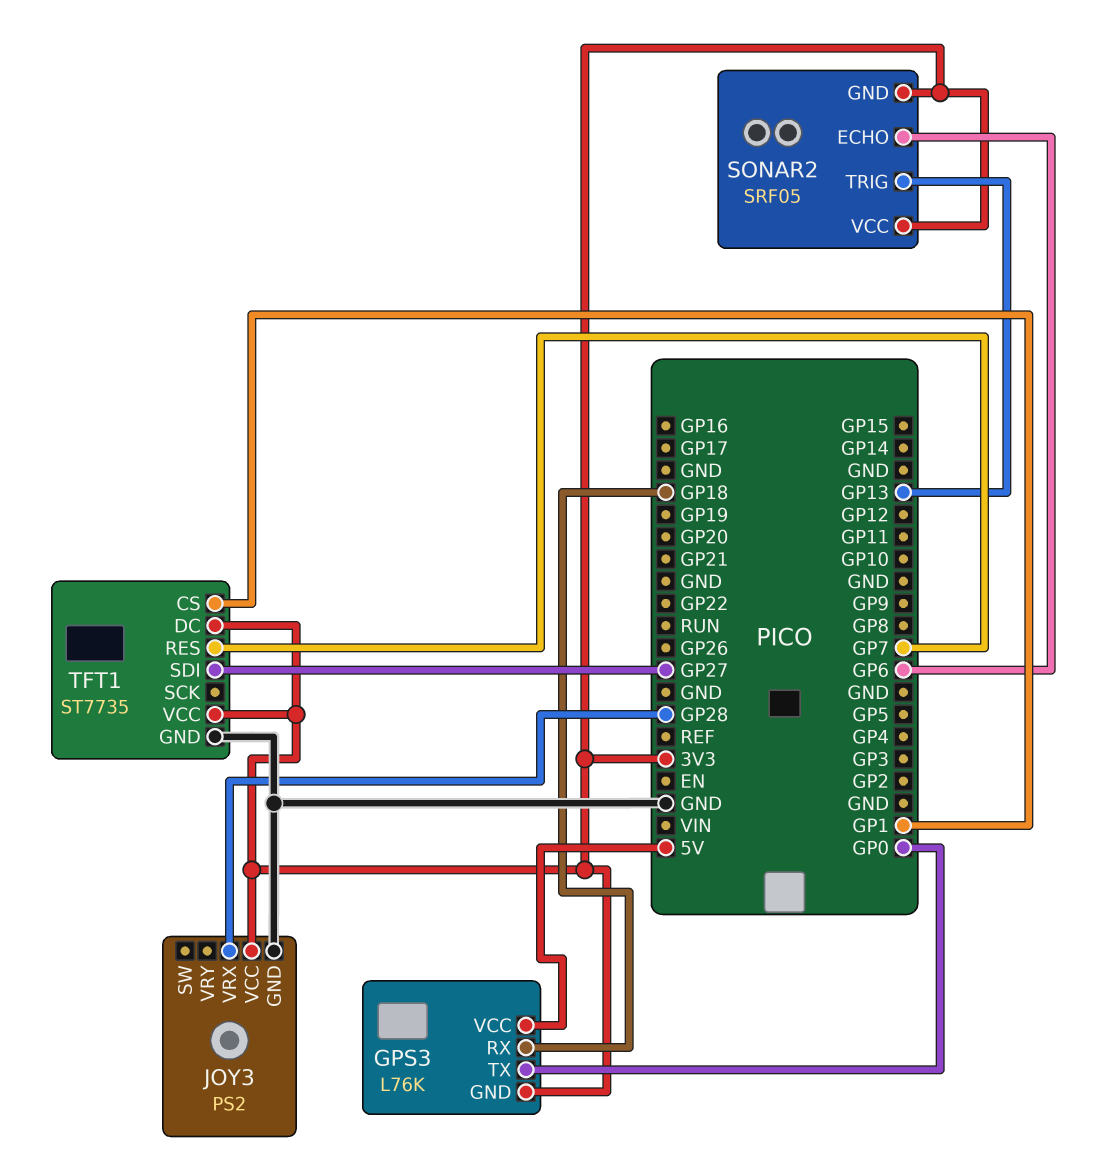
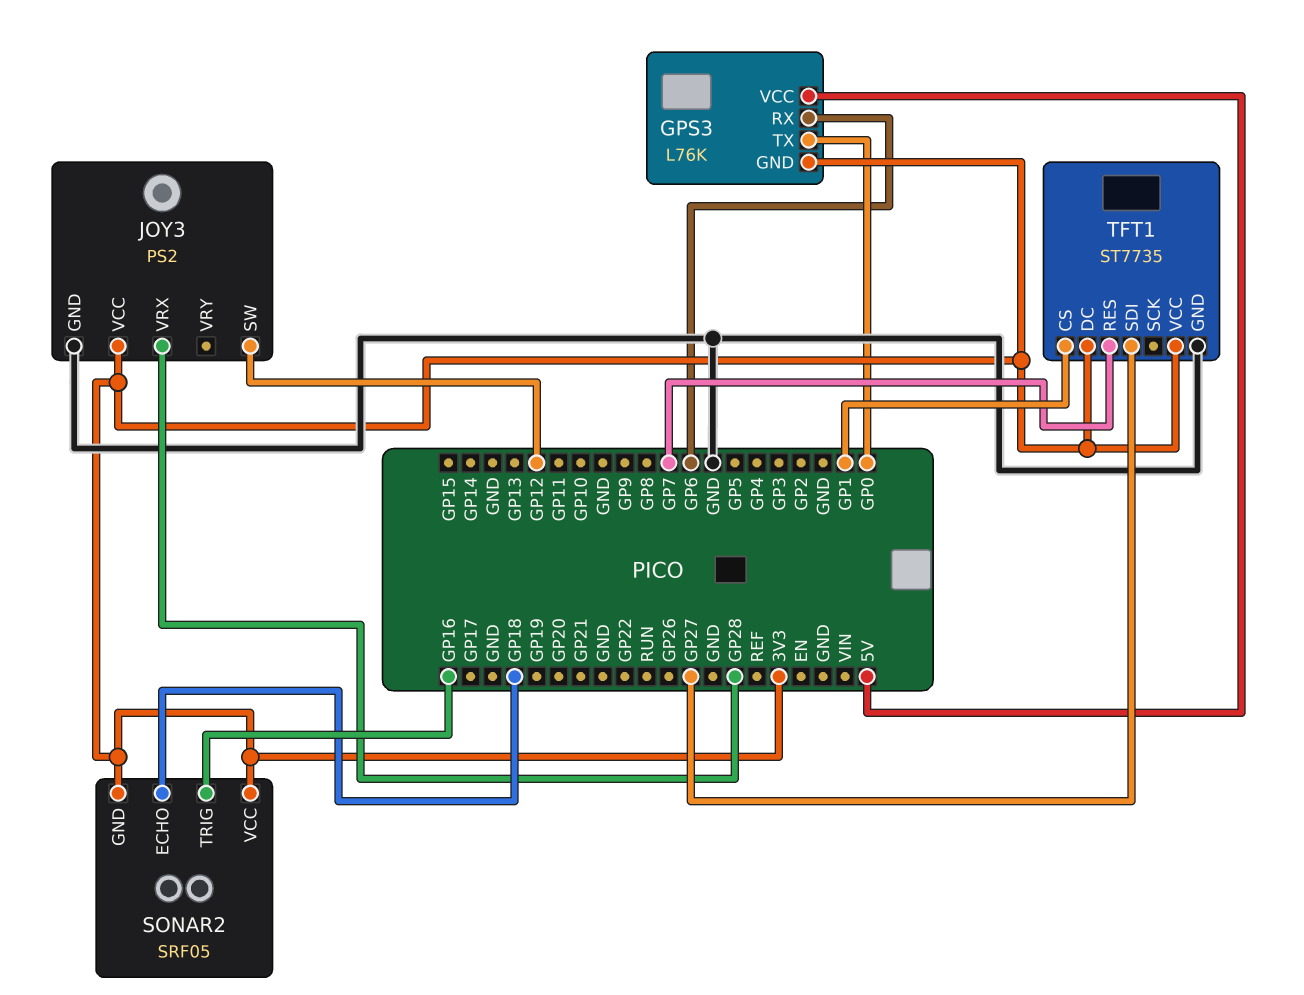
GPS3 pin RX: GP18 -> GP6
JOY3 pin SW: none -> GP12
SONAR2 pin ECHO: GP6 -> GP18
SONAR2 pin TRIG: GP13 -> GP16

